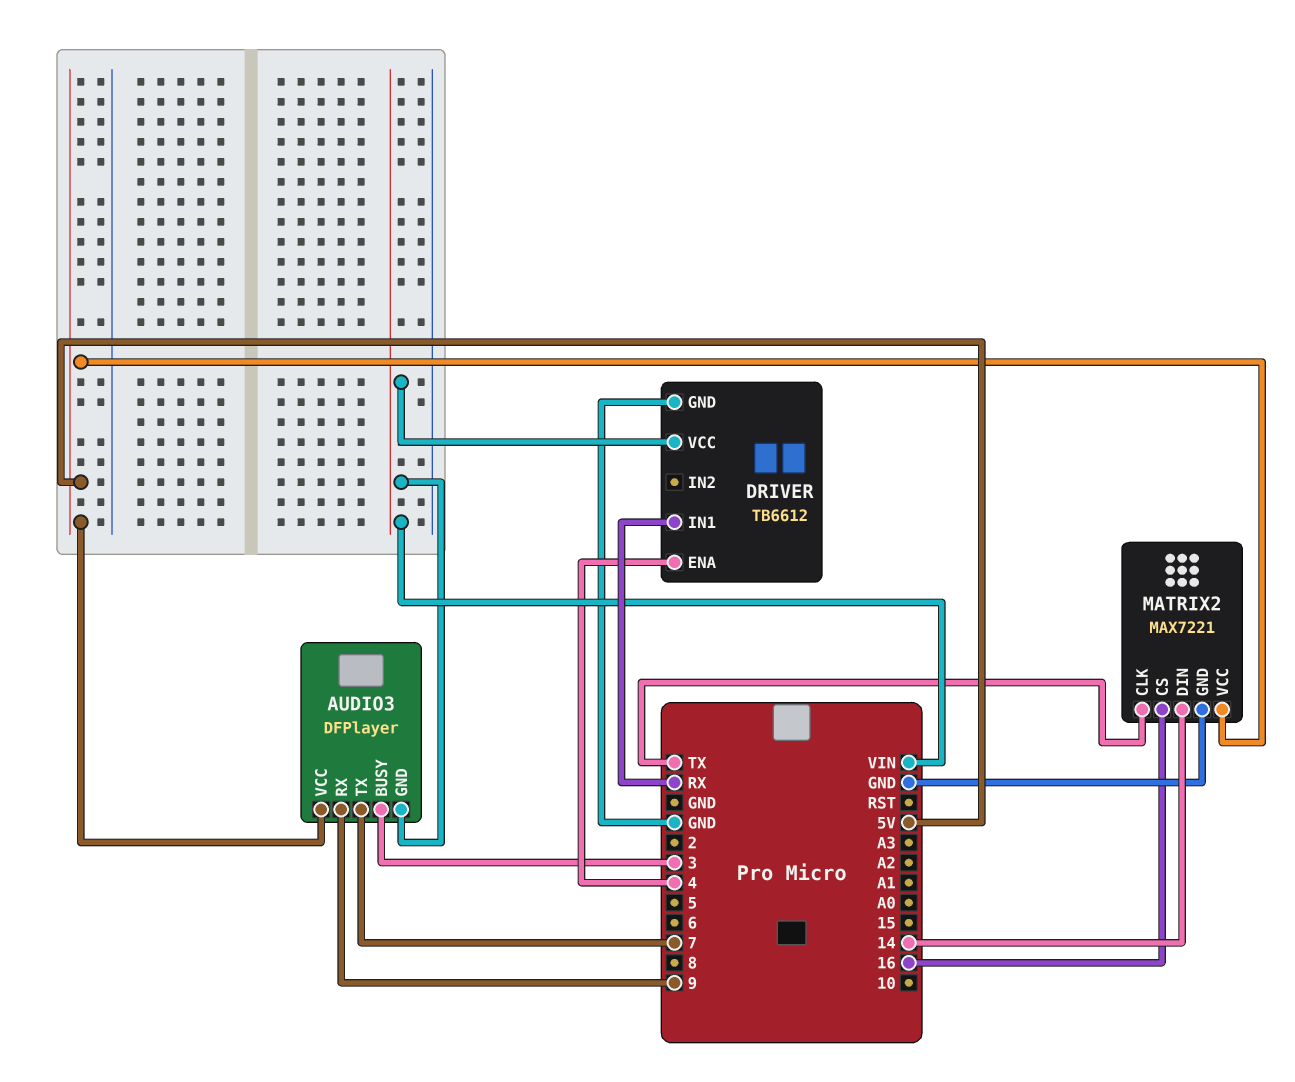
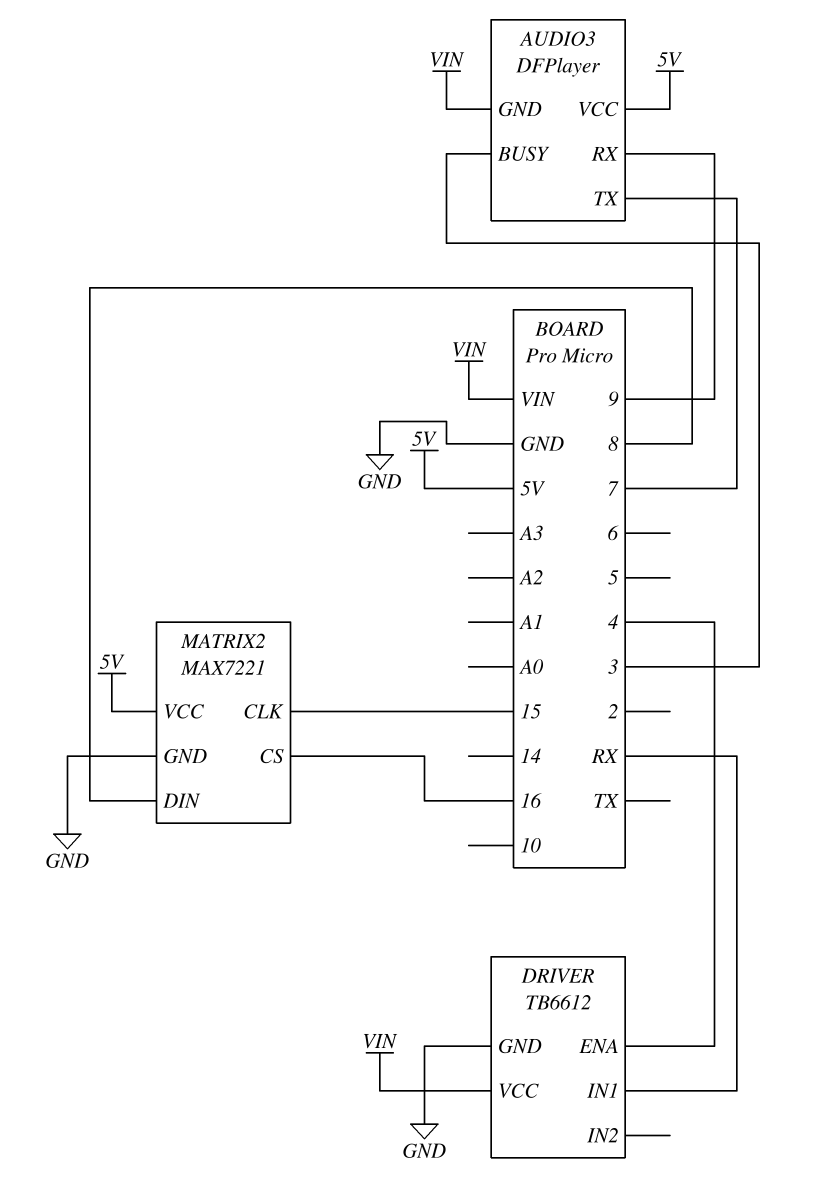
MATRIX2 pin CLK: TX -> 15
MATRIX2 pin DIN: 14 -> 8

